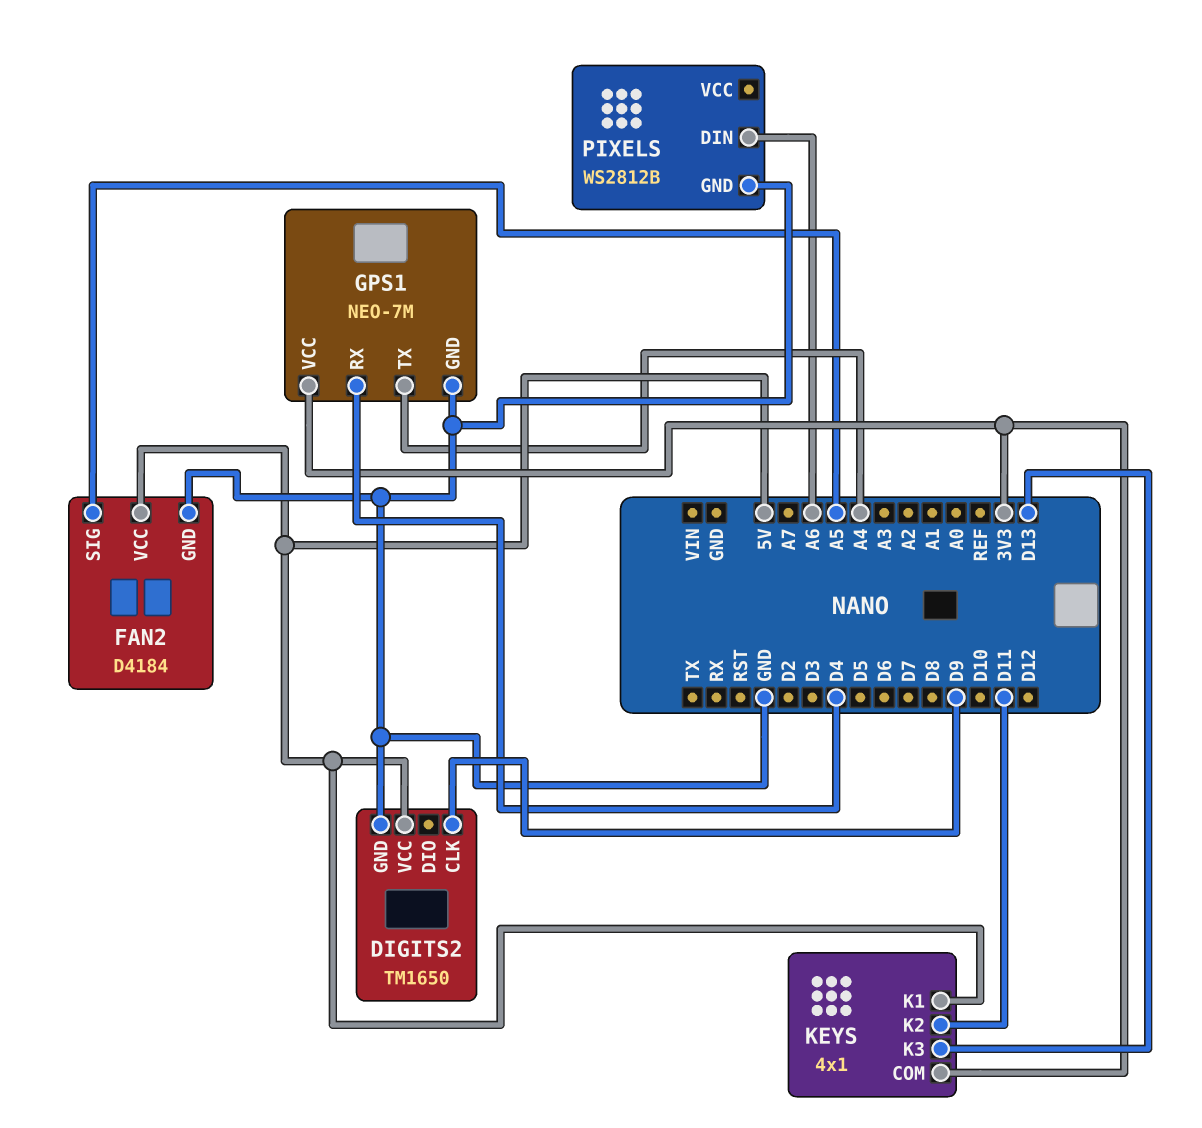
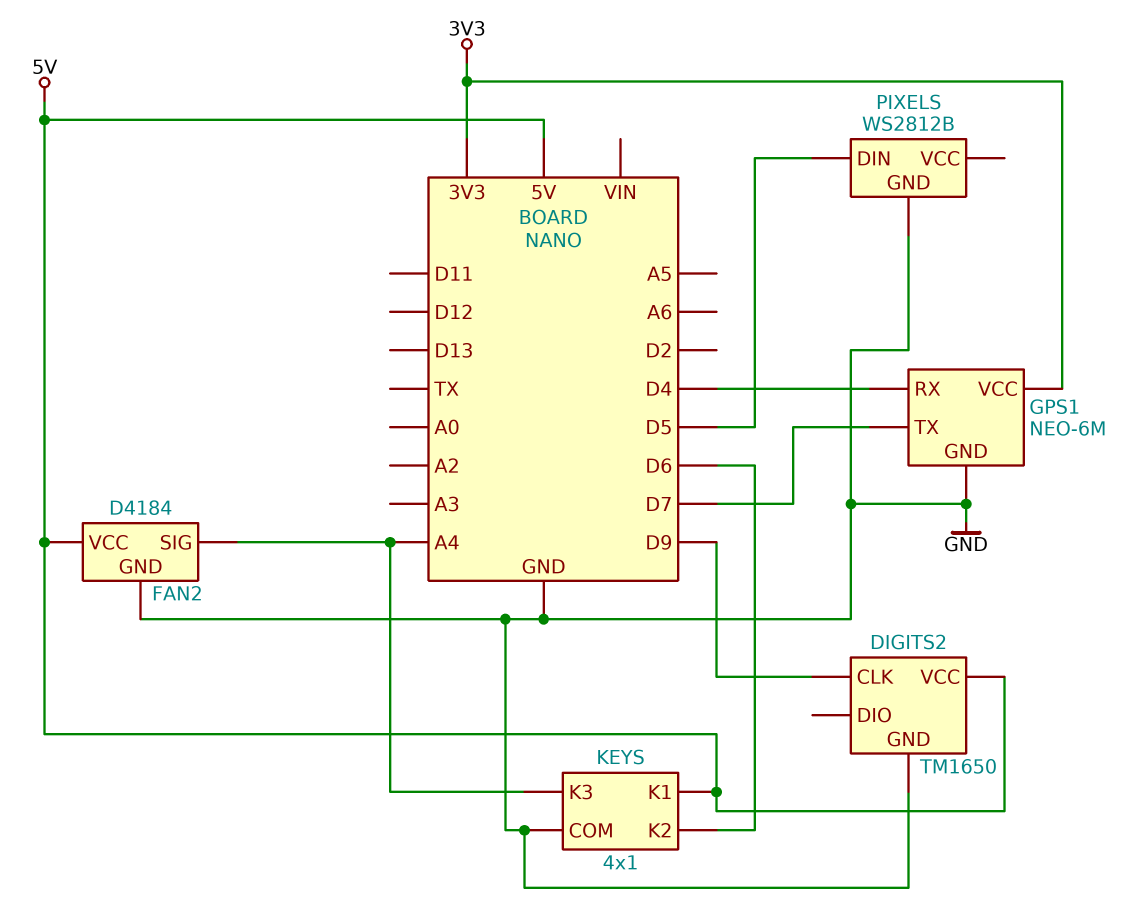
FAN2 pin SIG: A5 -> A4
GPS1: NEO-7M -> NEO-6M
GPS1 pin TX: A4 -> D7
KEYS pin COM: 3V3 -> GND
KEYS pin K2: D11 -> D6
KEYS pin K3: D13 -> A4
PIXELS pin DIN: A6 -> D5

